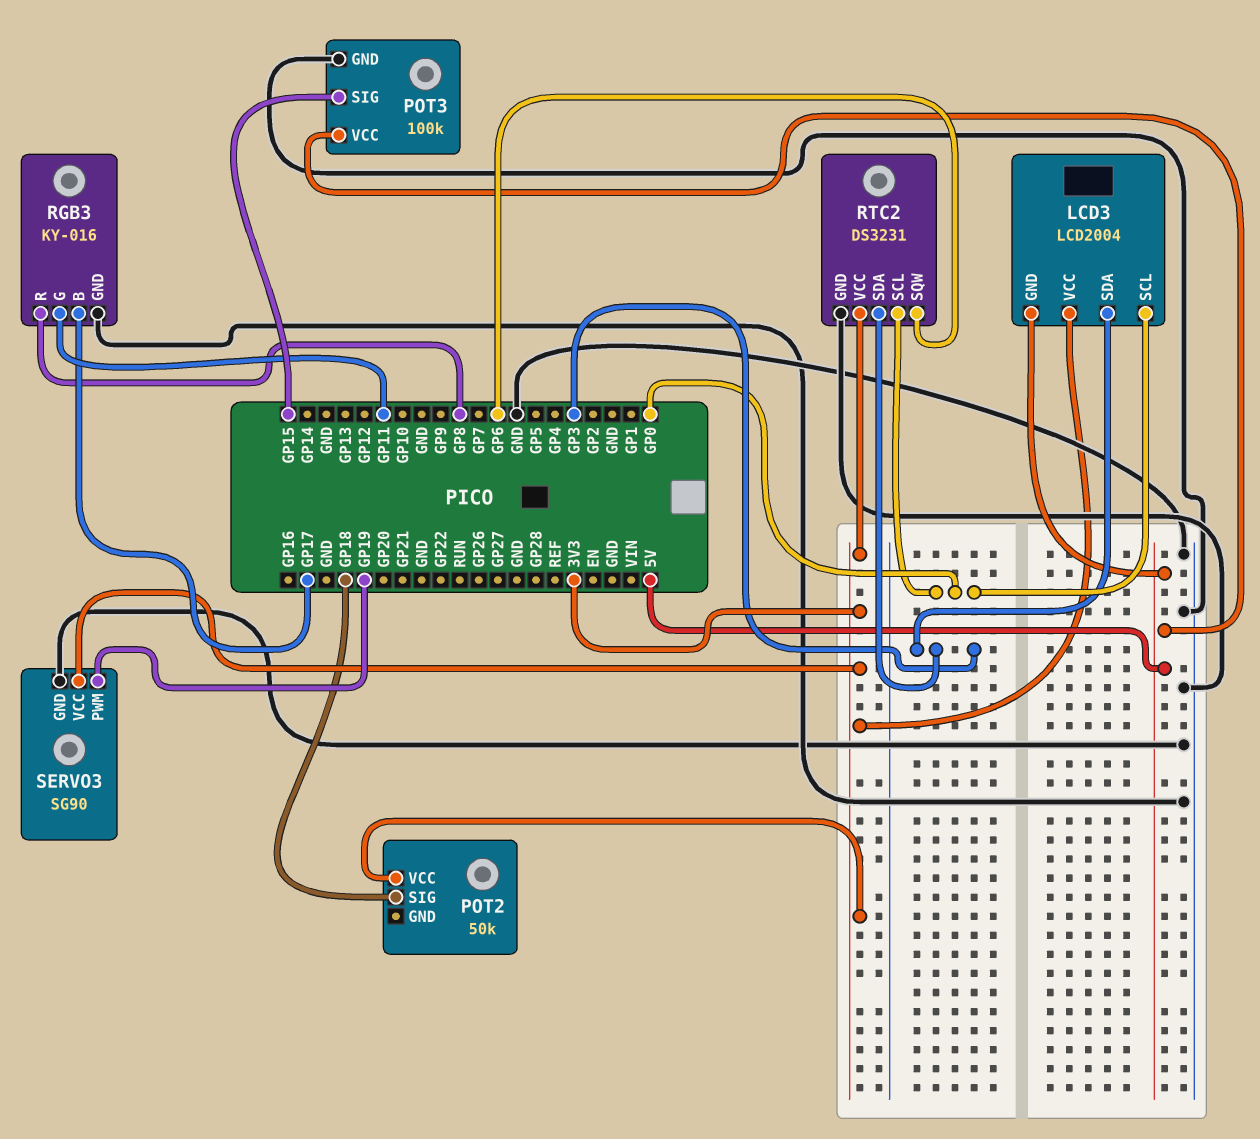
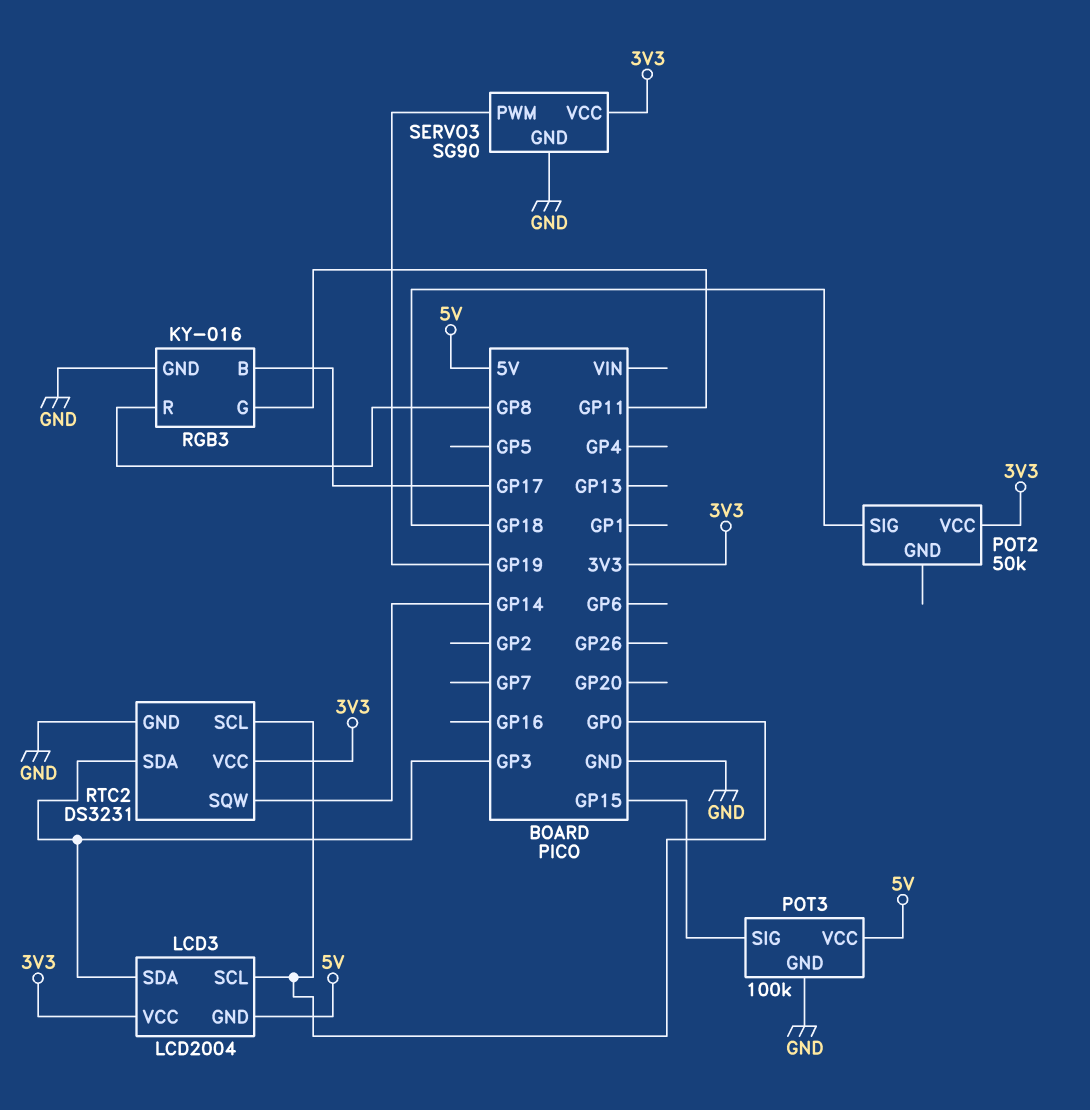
RTC2 pin SQW: GP6 -> GP14

